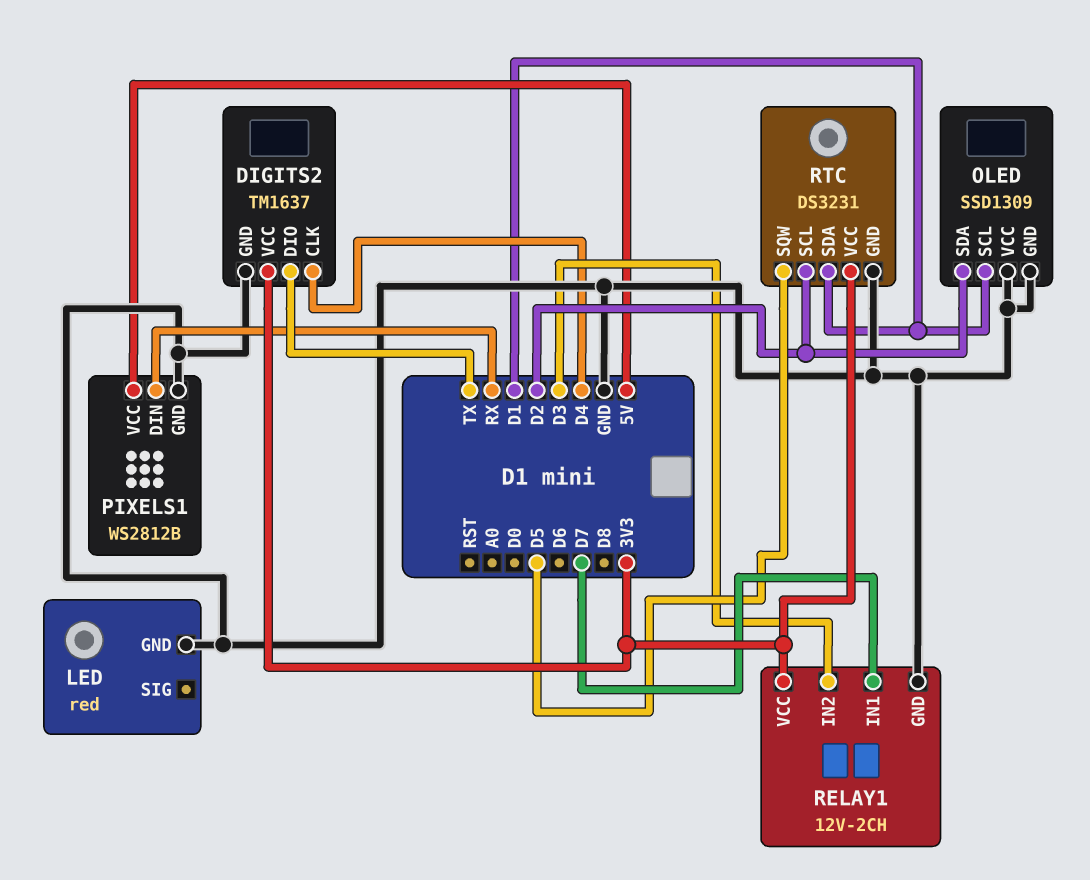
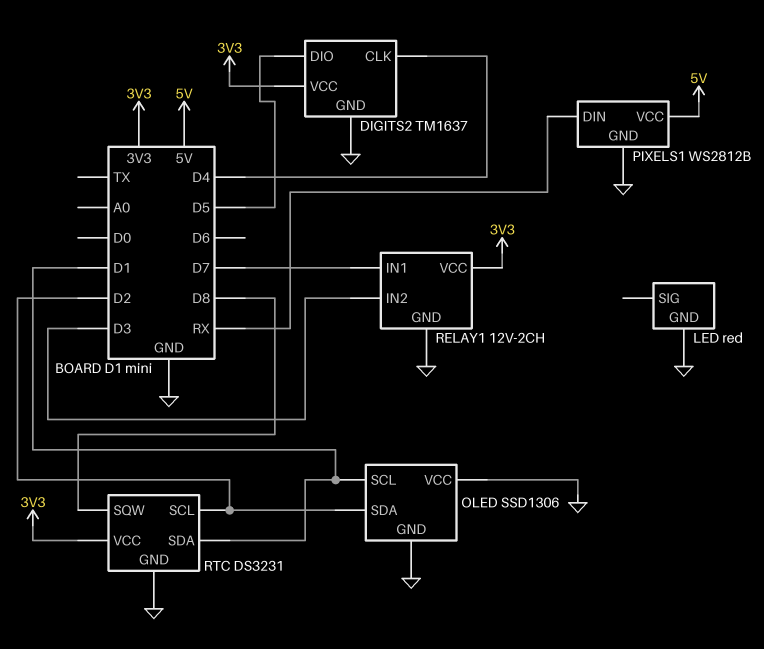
DIGITS2 pin DIO: TX -> D5
OLED: SSD1309 -> SSD1306
RTC pin SQW: D5 -> D8

